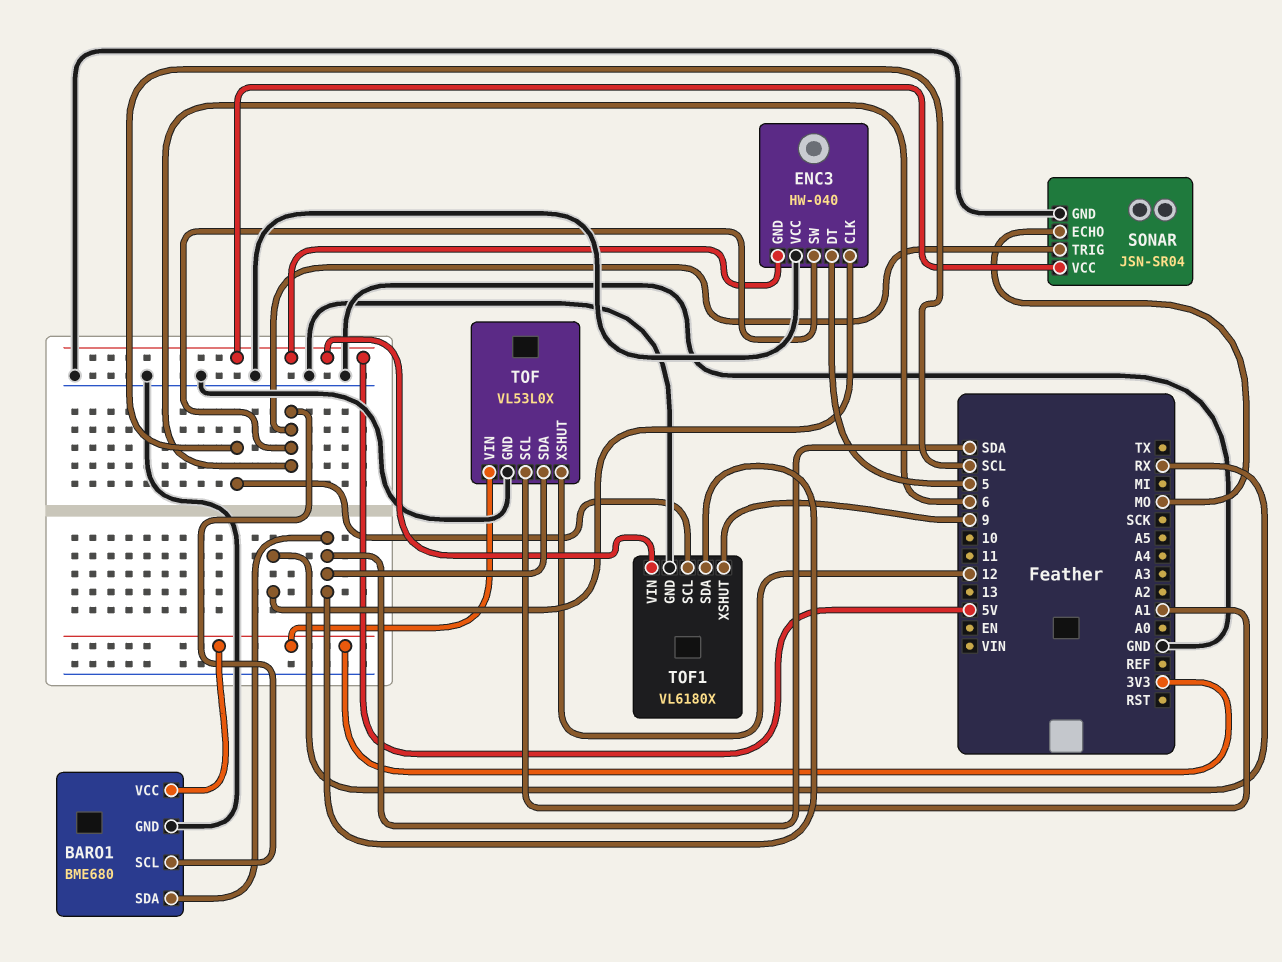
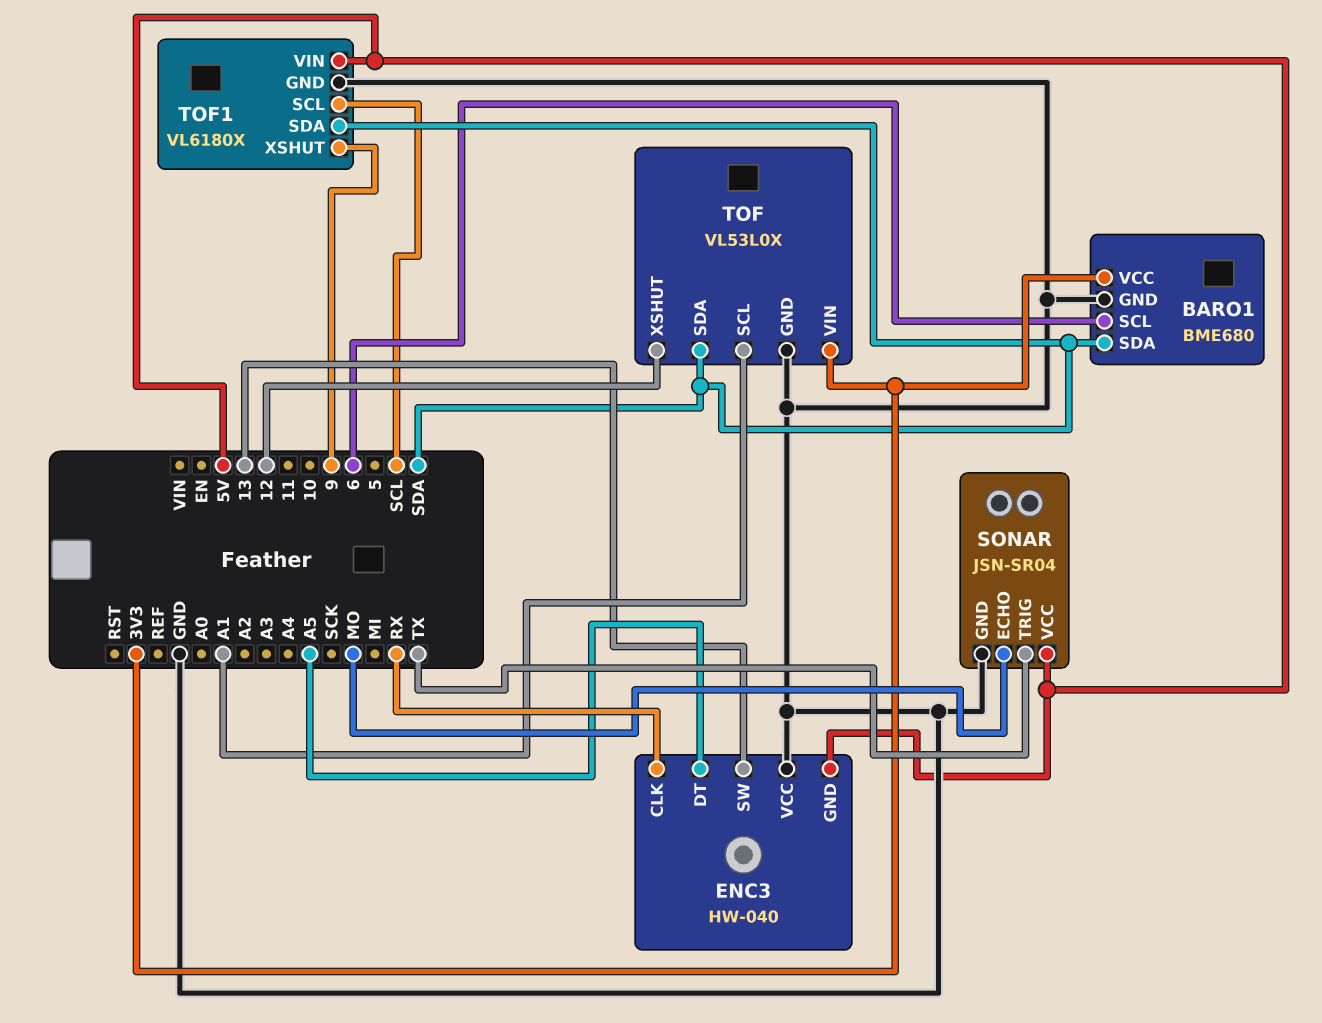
ENC3 pin DT: 5 -> A5
ENC3 pin SW: 6 -> 13
SONAR pin TRIG: 6 -> TX

